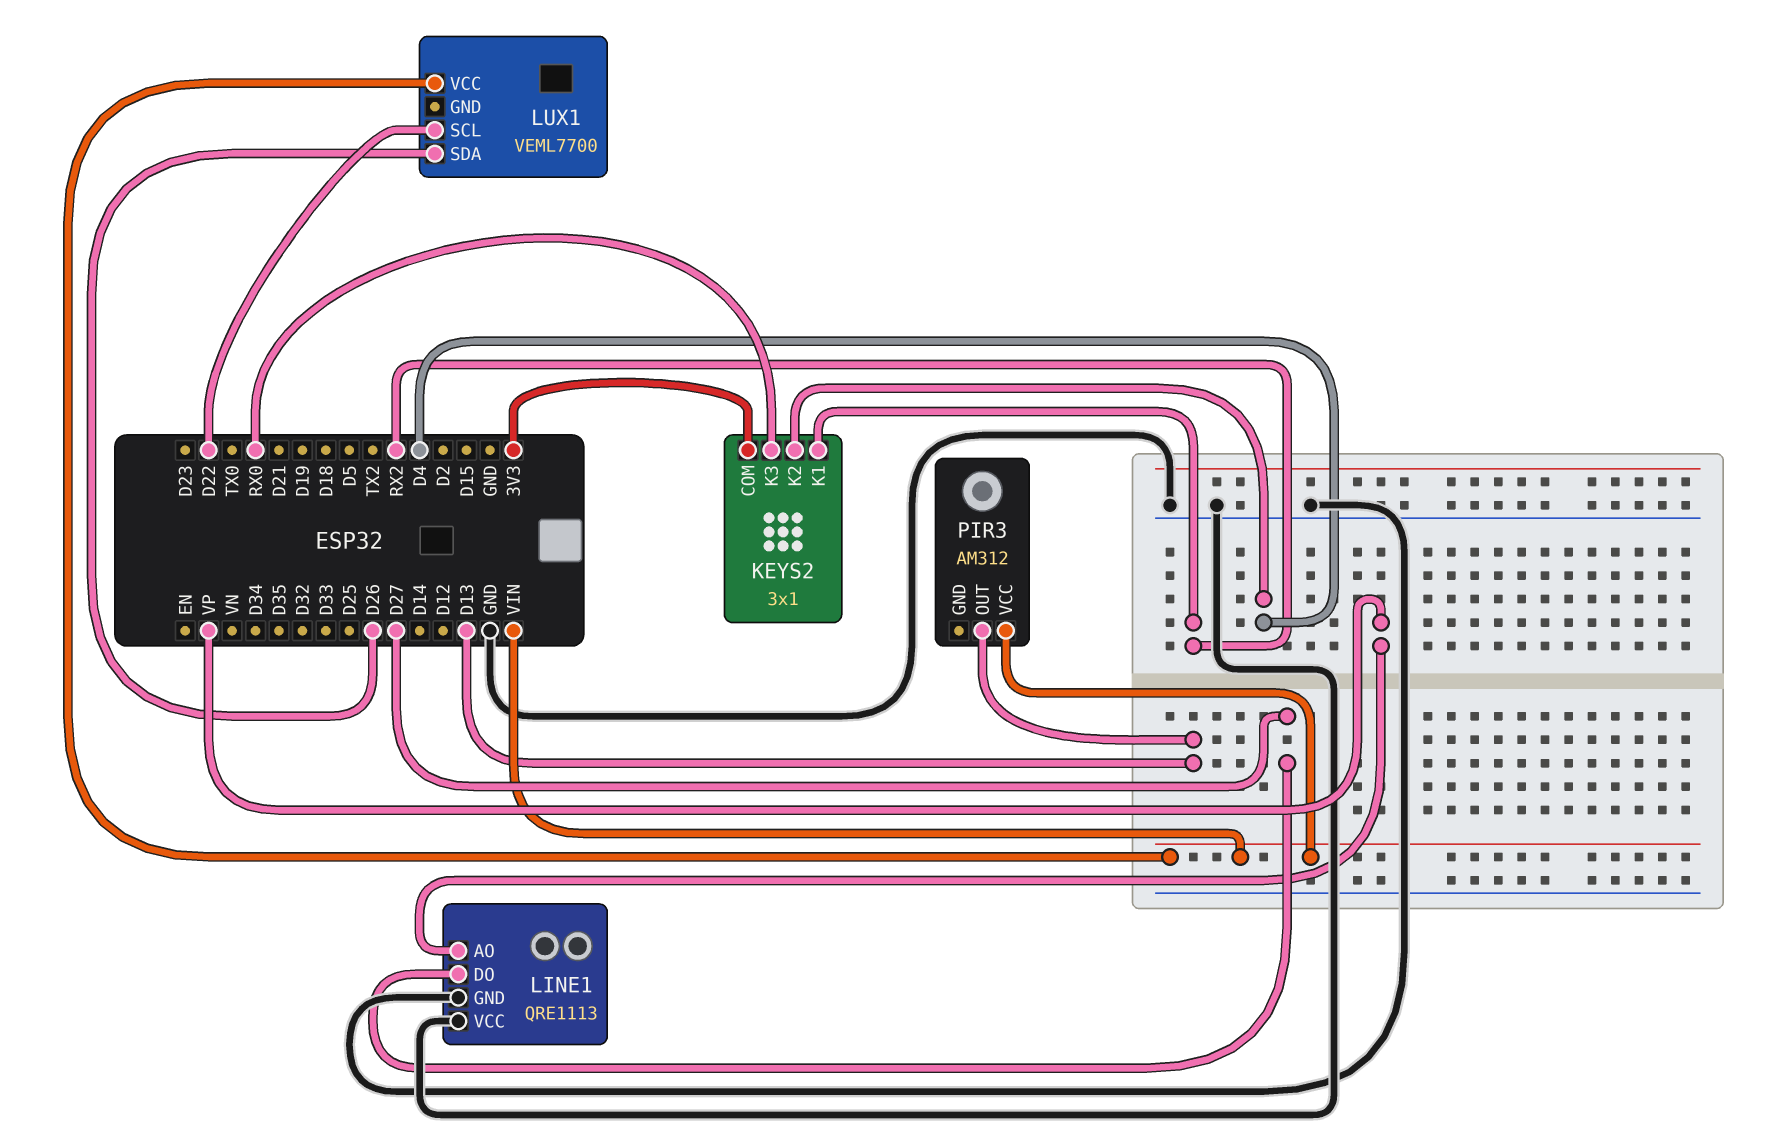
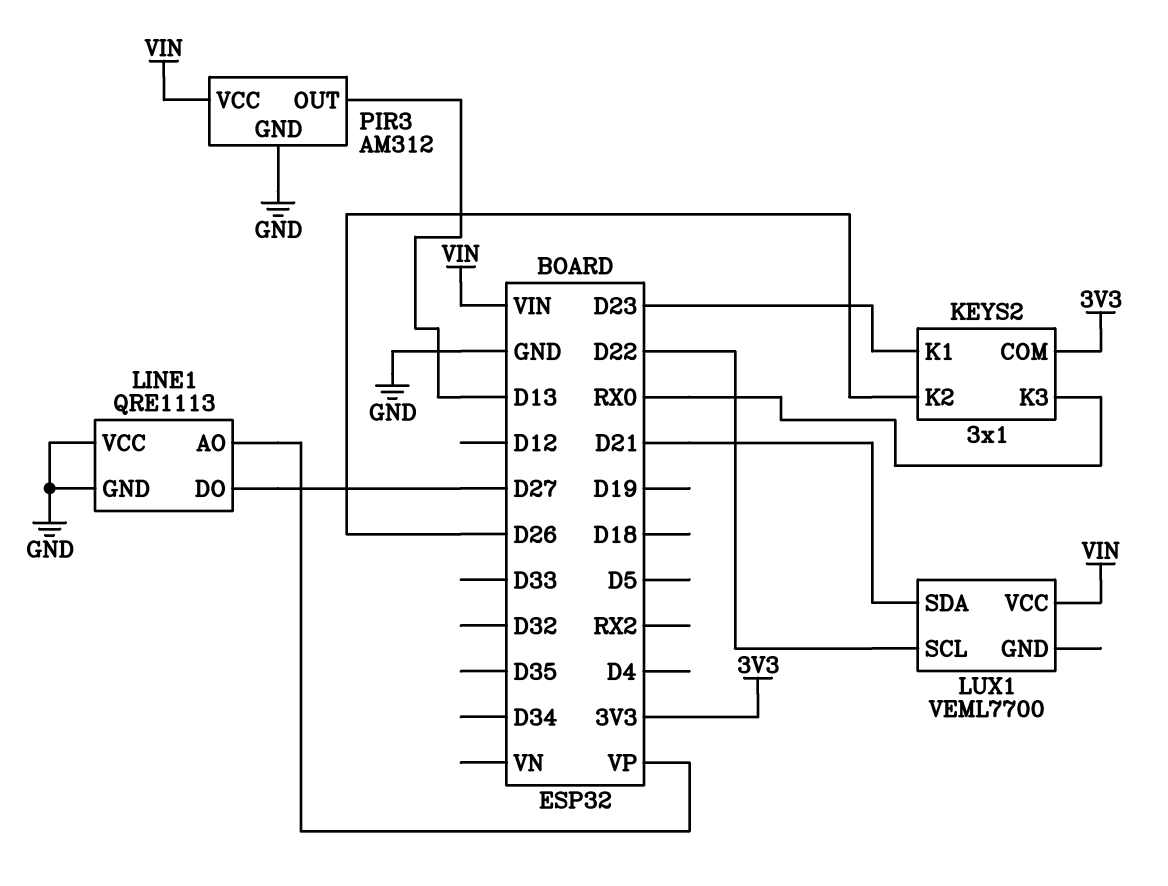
KEYS2 pin K1: RX2 -> D23
KEYS2 pin K2: D4 -> D26
LUX1 pin SDA: D26 -> D21
PIR3 pin GND: none -> GND

